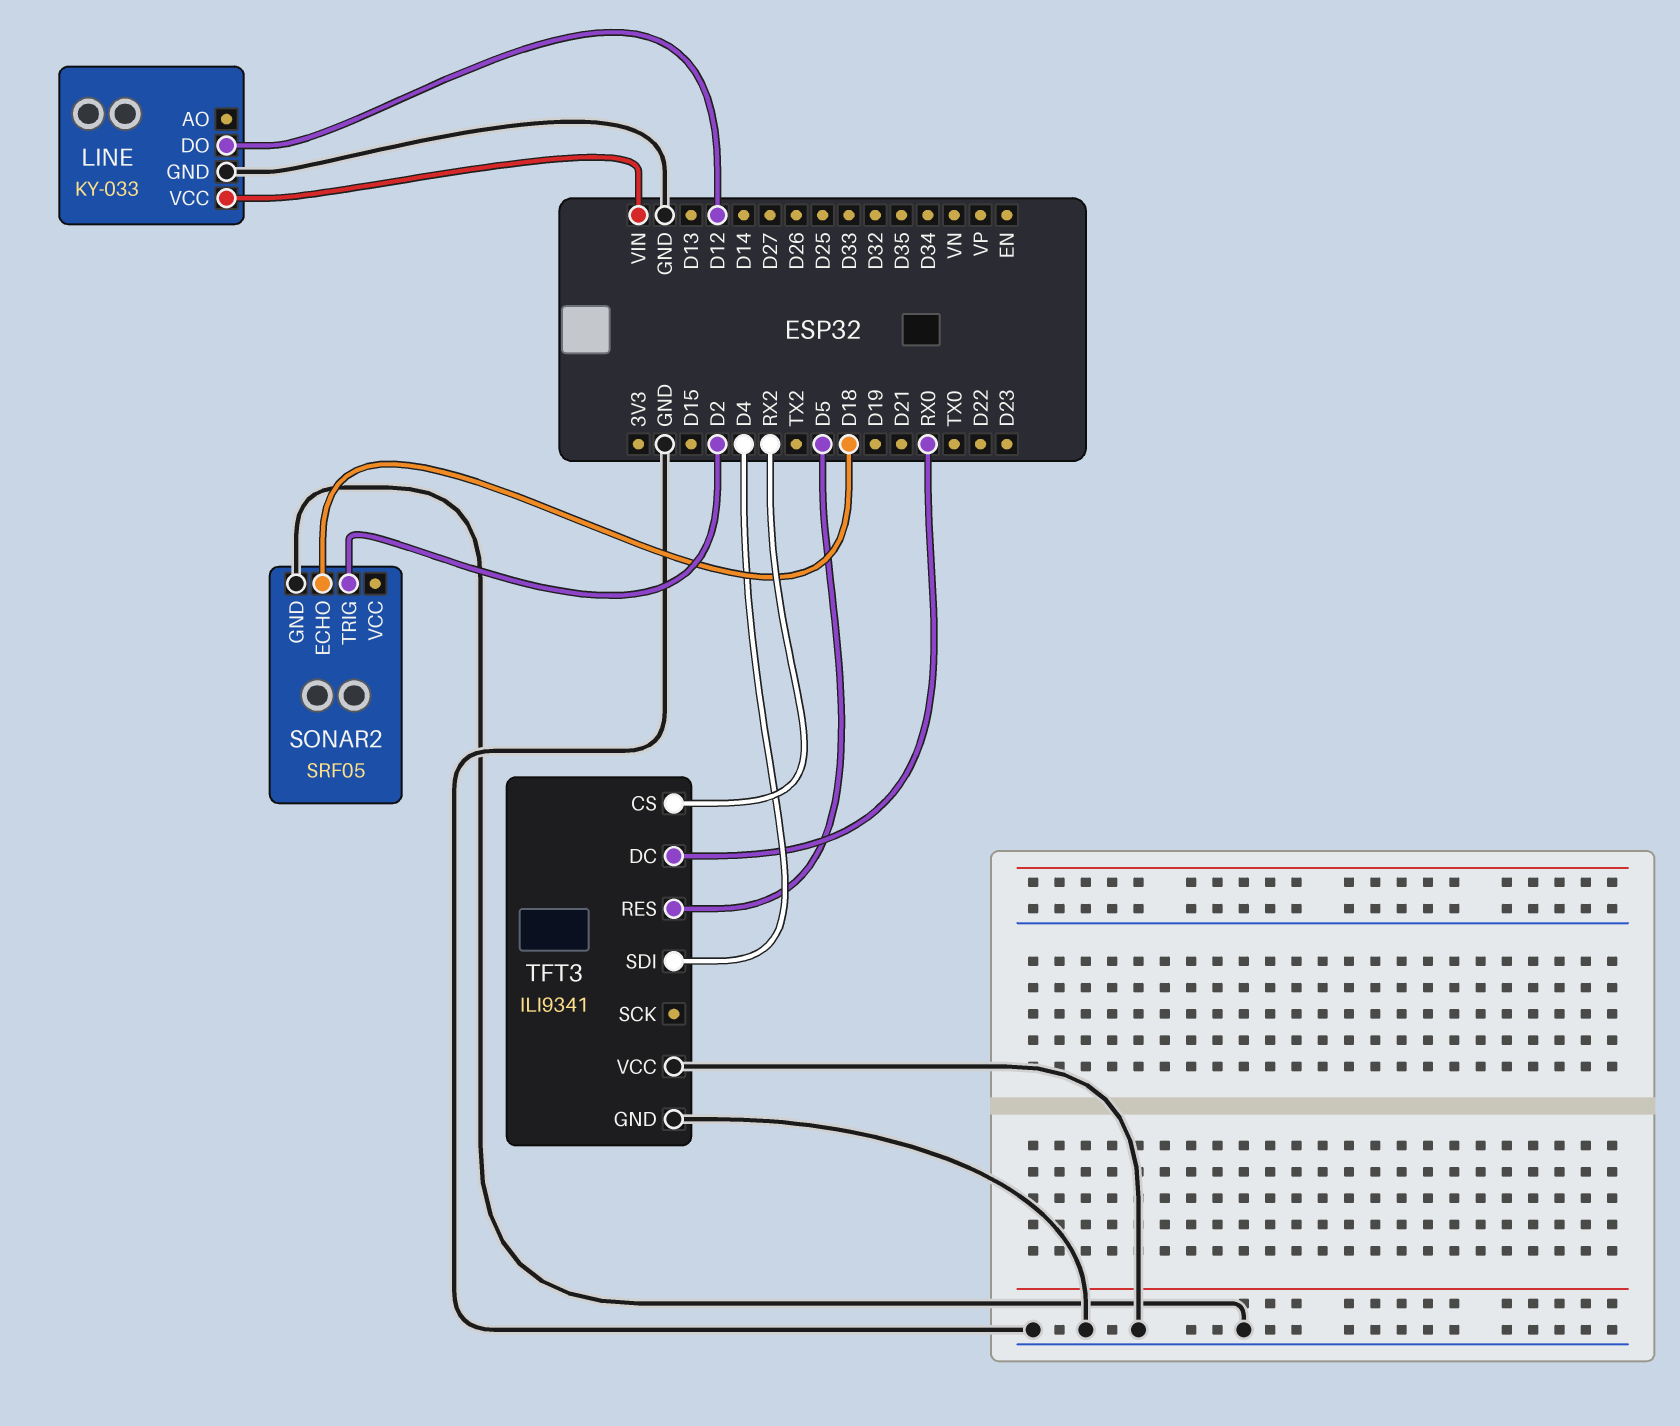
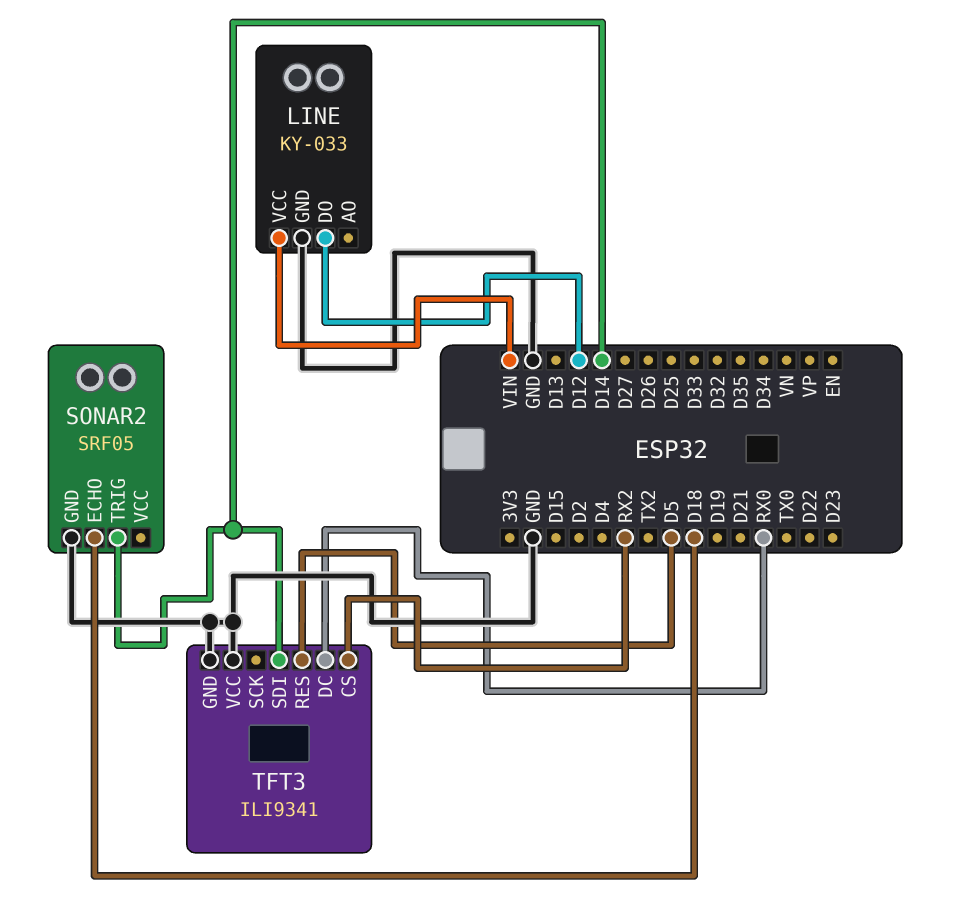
SONAR2 pin TRIG: D2 -> D14
TFT3 pin SDI: D4 -> D14

